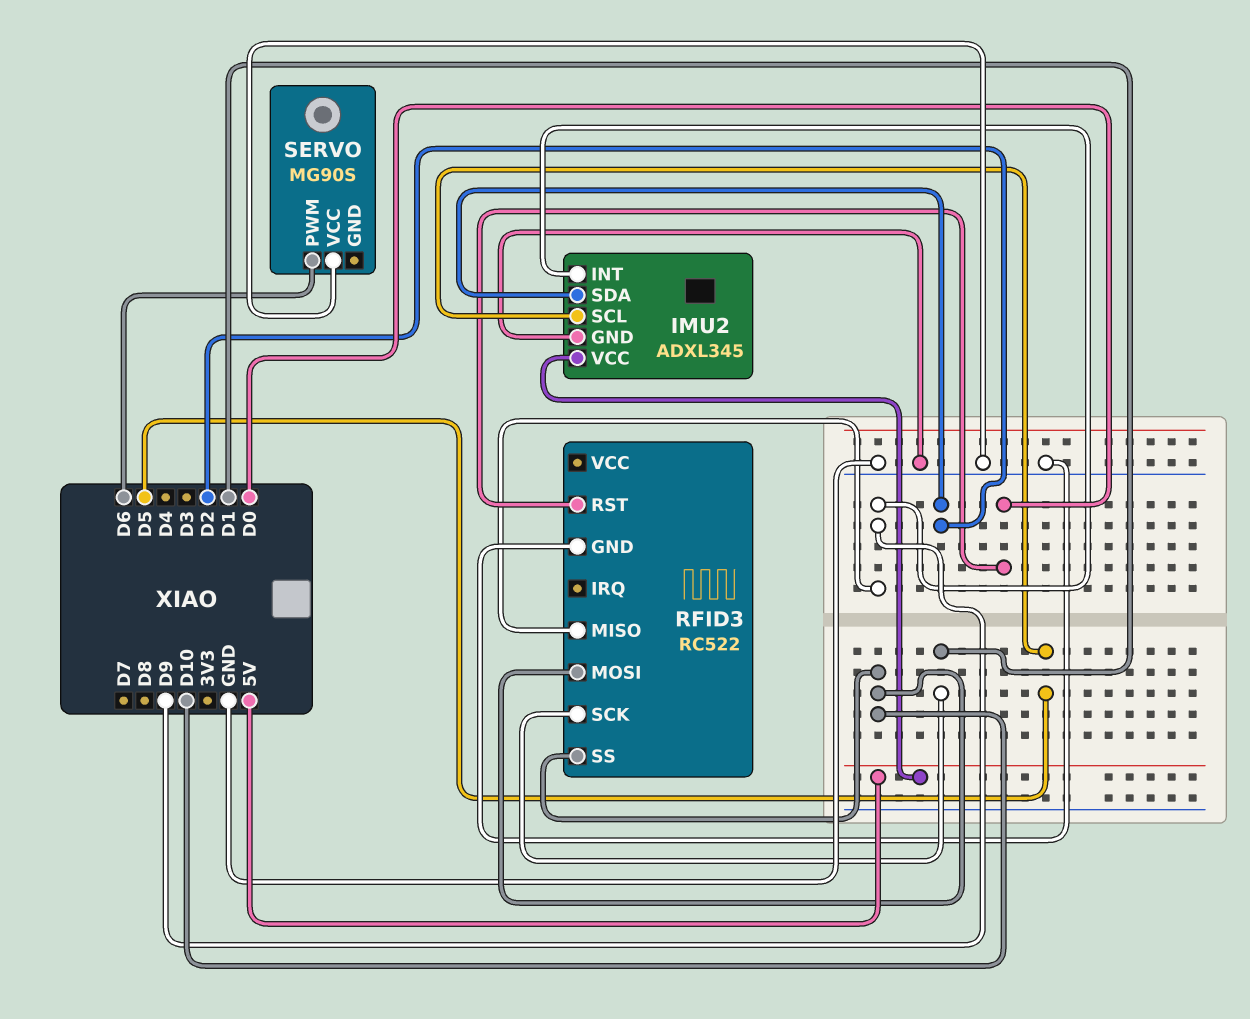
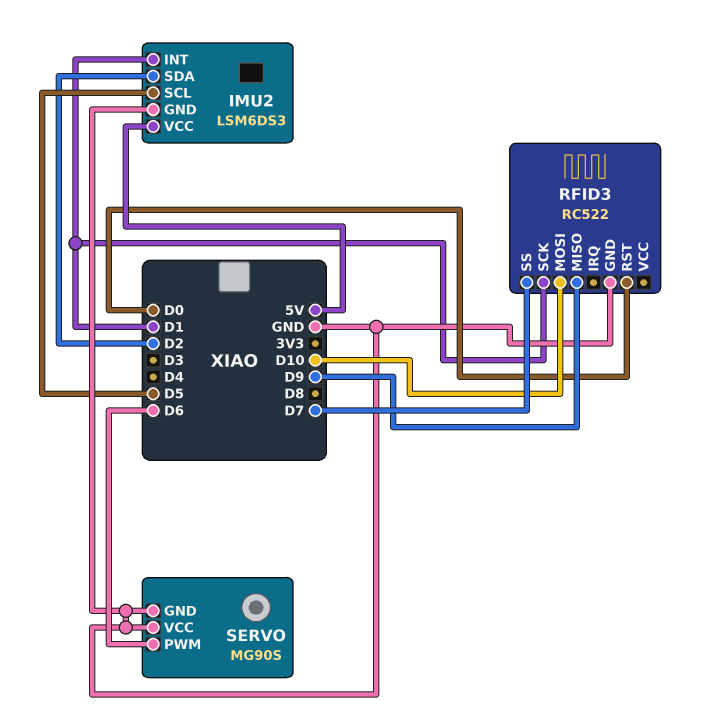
IMU2: ADXL345 -> LSM6DS3
IMU2 pin INT: D9 -> D1
RFID3 pin SS: D10 -> D7
SERVO pin GND: none -> GND

